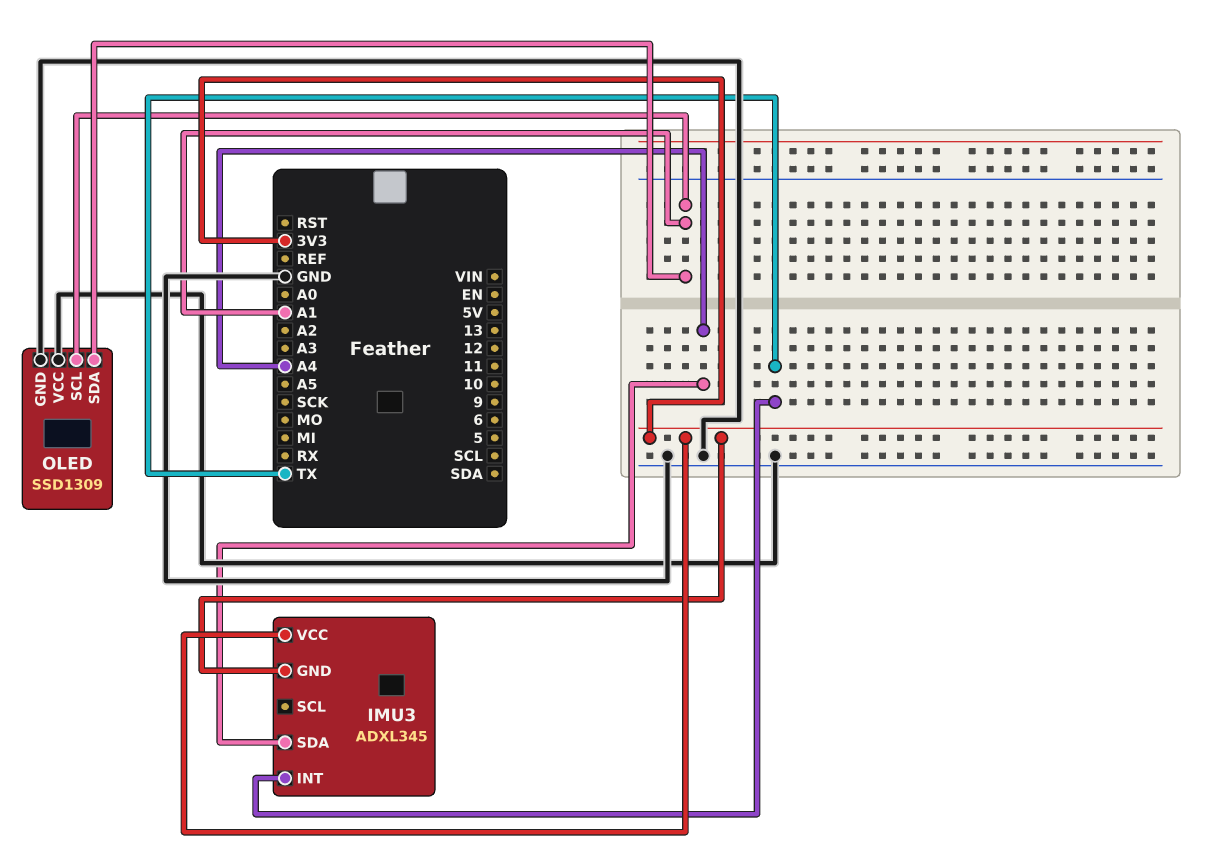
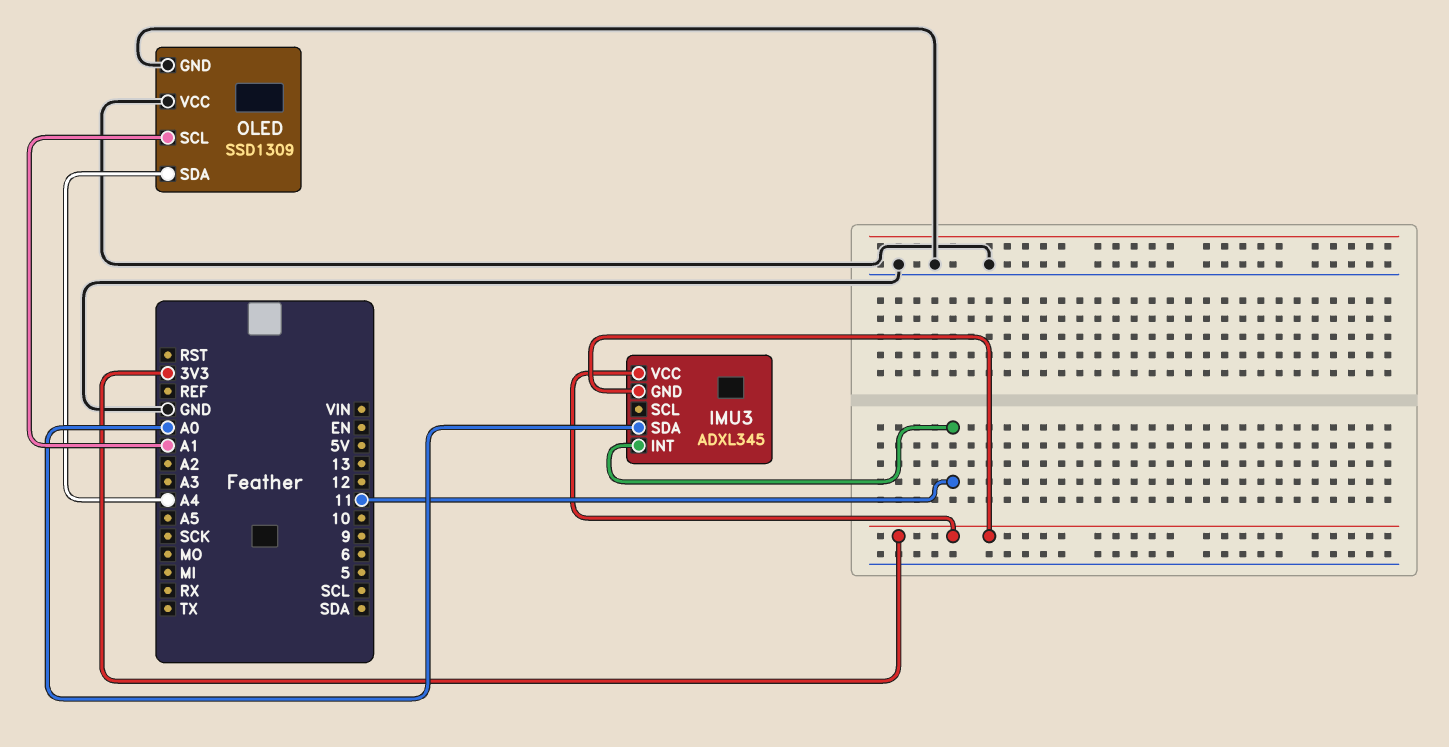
IMU3 pin INT: TX -> 11
IMU3 pin SDA: A4 -> A0
OLED pin SDA: A1 -> A4

